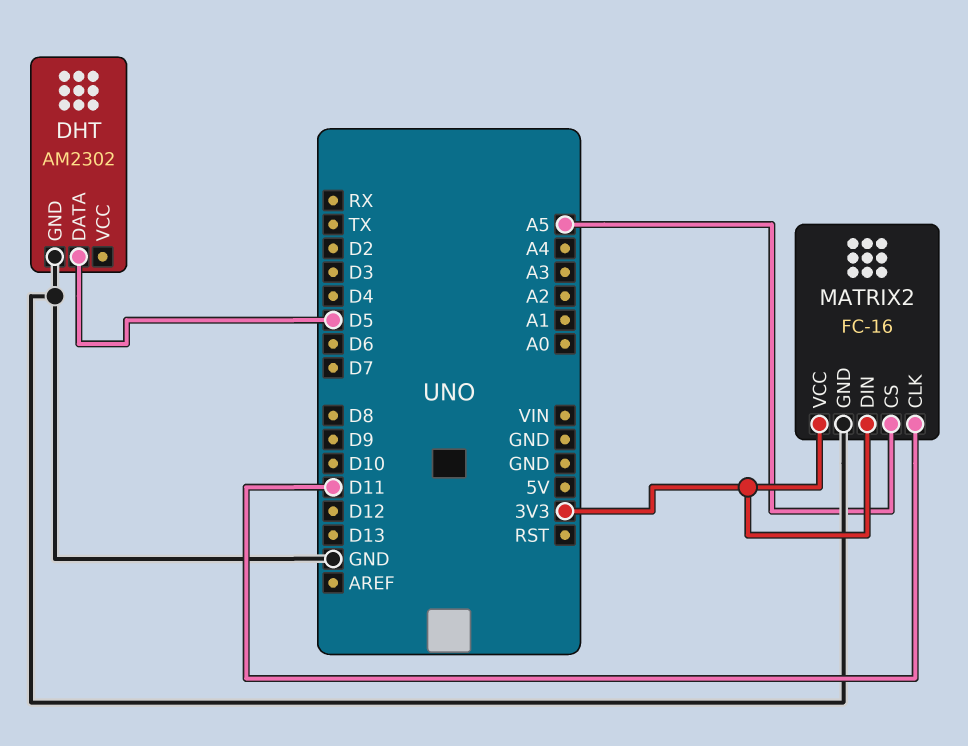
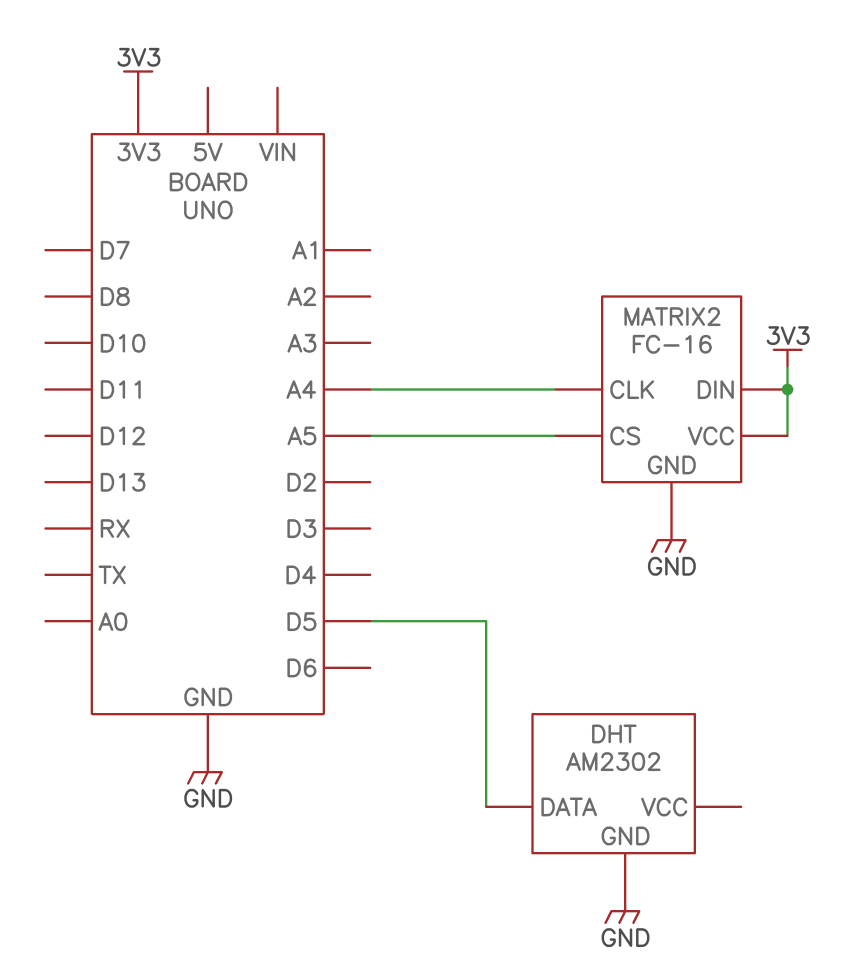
MATRIX2 pin CLK: D11 -> A4

